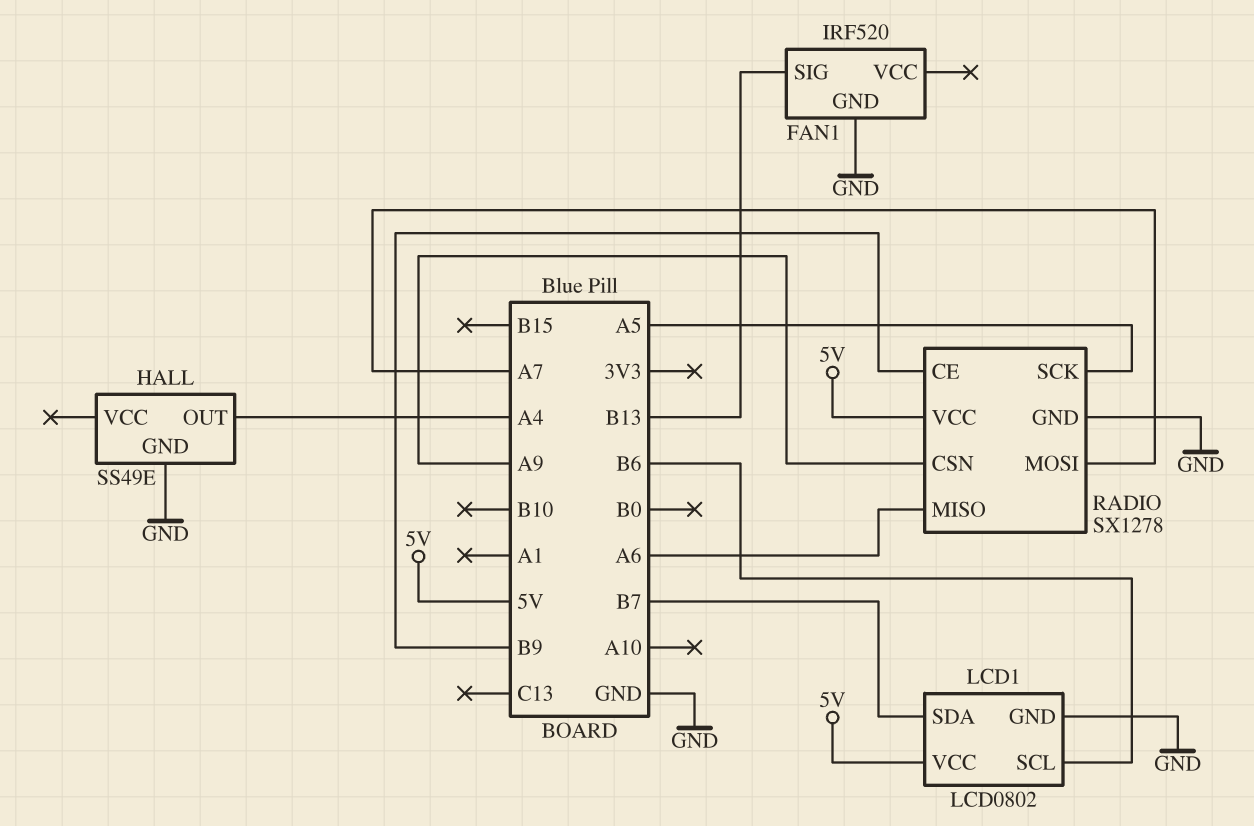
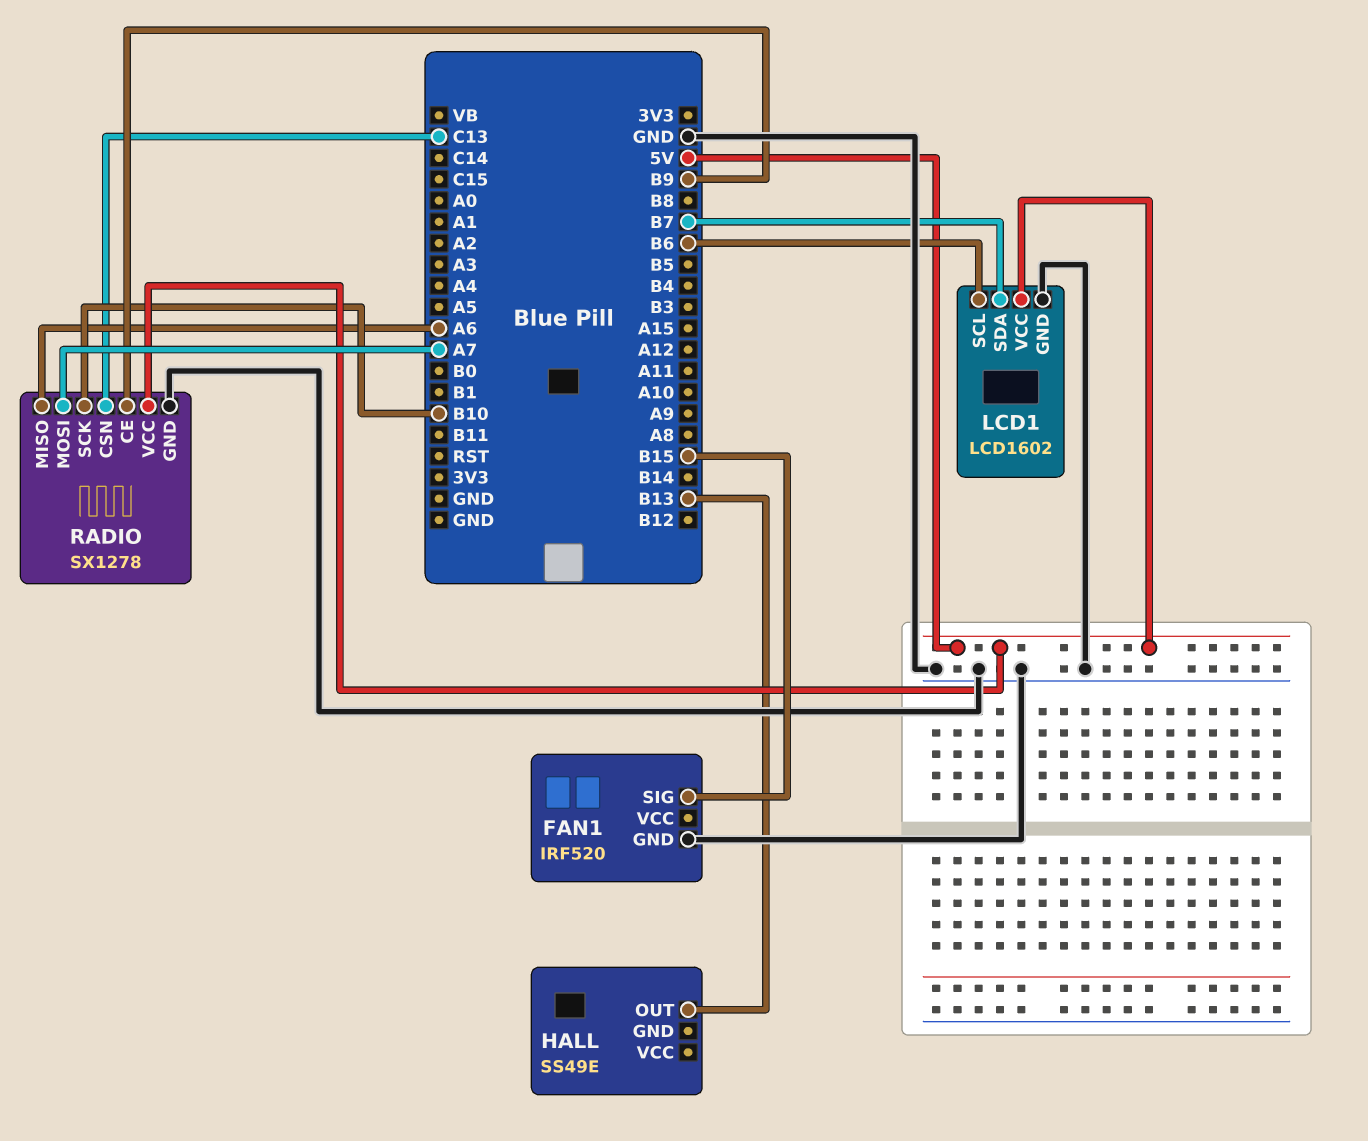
FAN1 pin SIG: B13 -> B15
HALL pin GND: GND -> none
HALL pin OUT: A4 -> B13
LCD1: LCD0802 -> LCD1602
RADIO pin CSN: A9 -> C13
RADIO pin SCK: A5 -> B10

